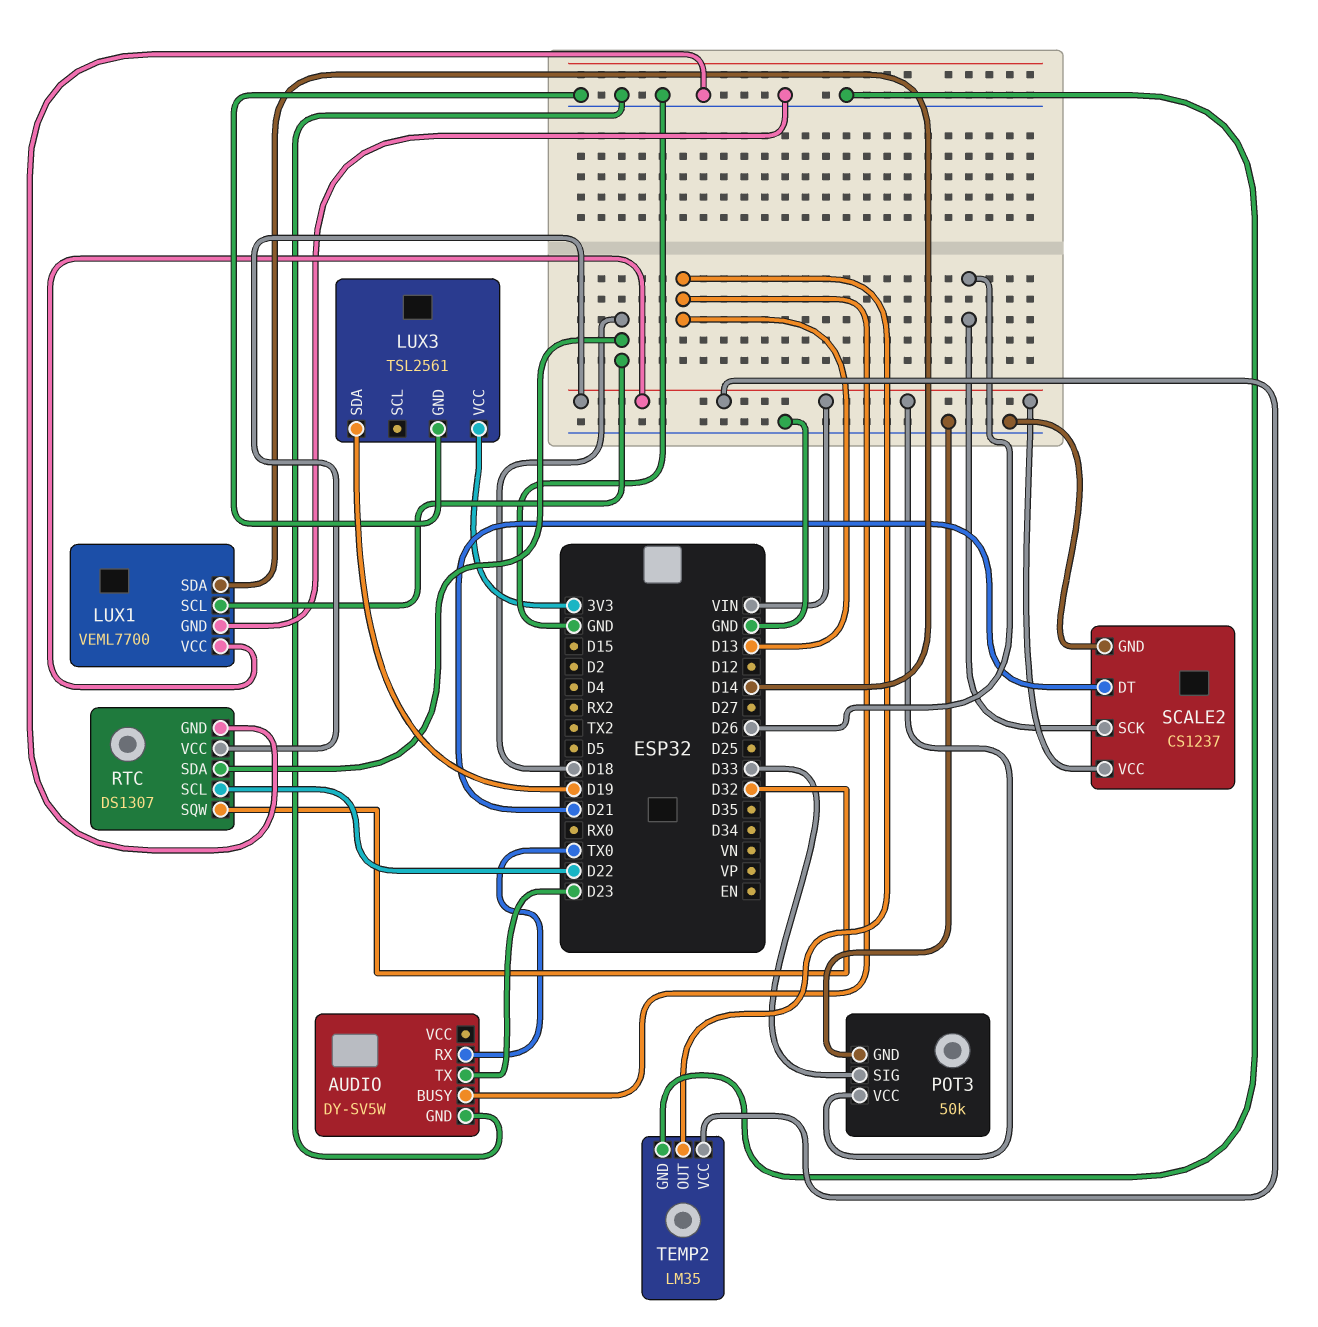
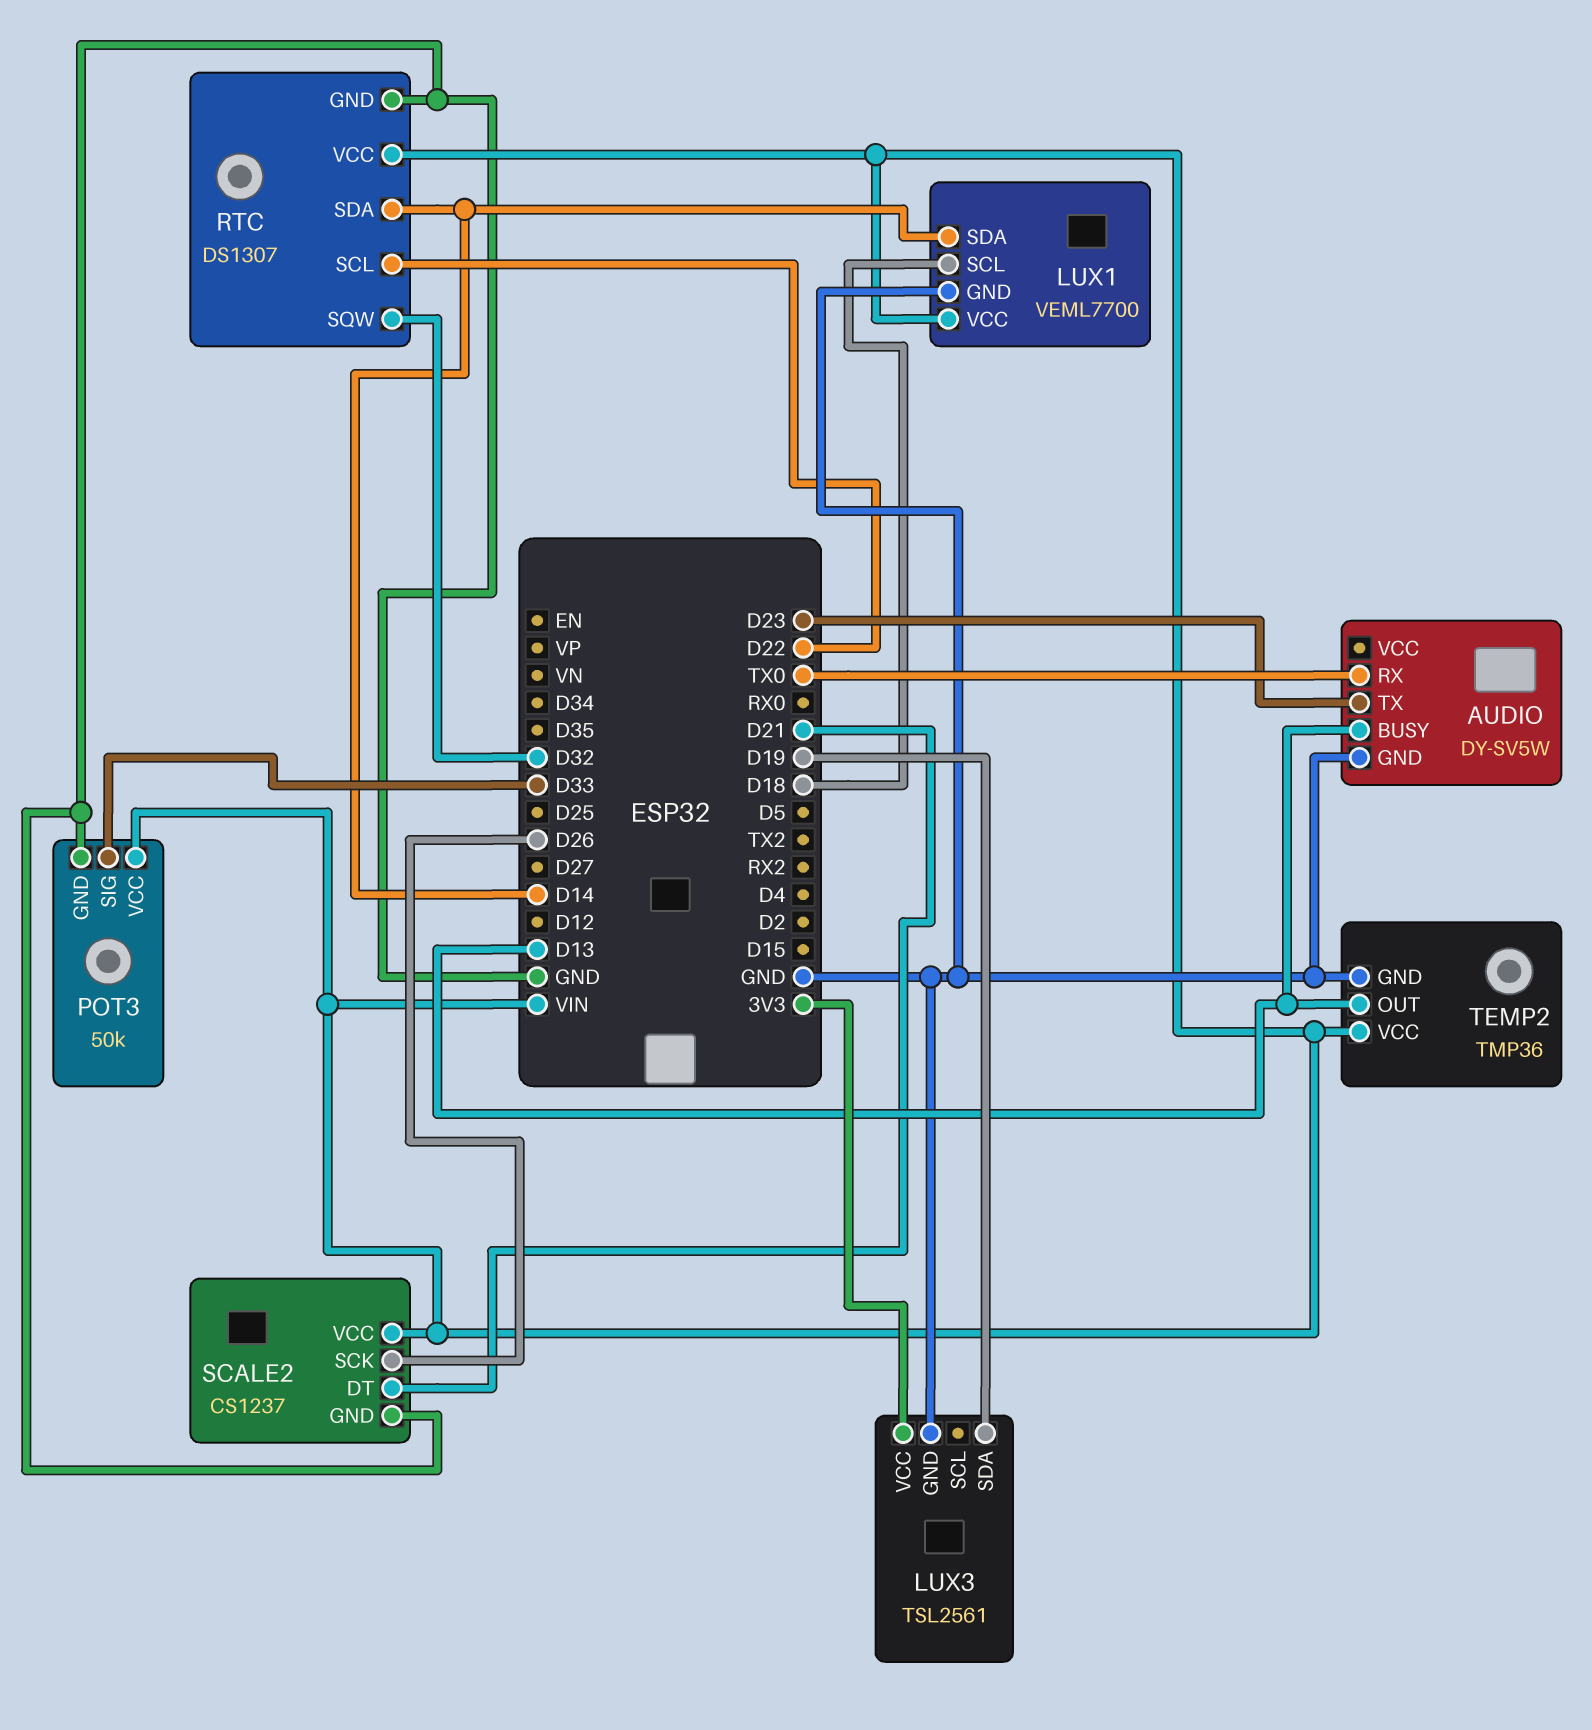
RTC pin SDA: D18 -> D14
TEMP2: LM35 -> TMP36

